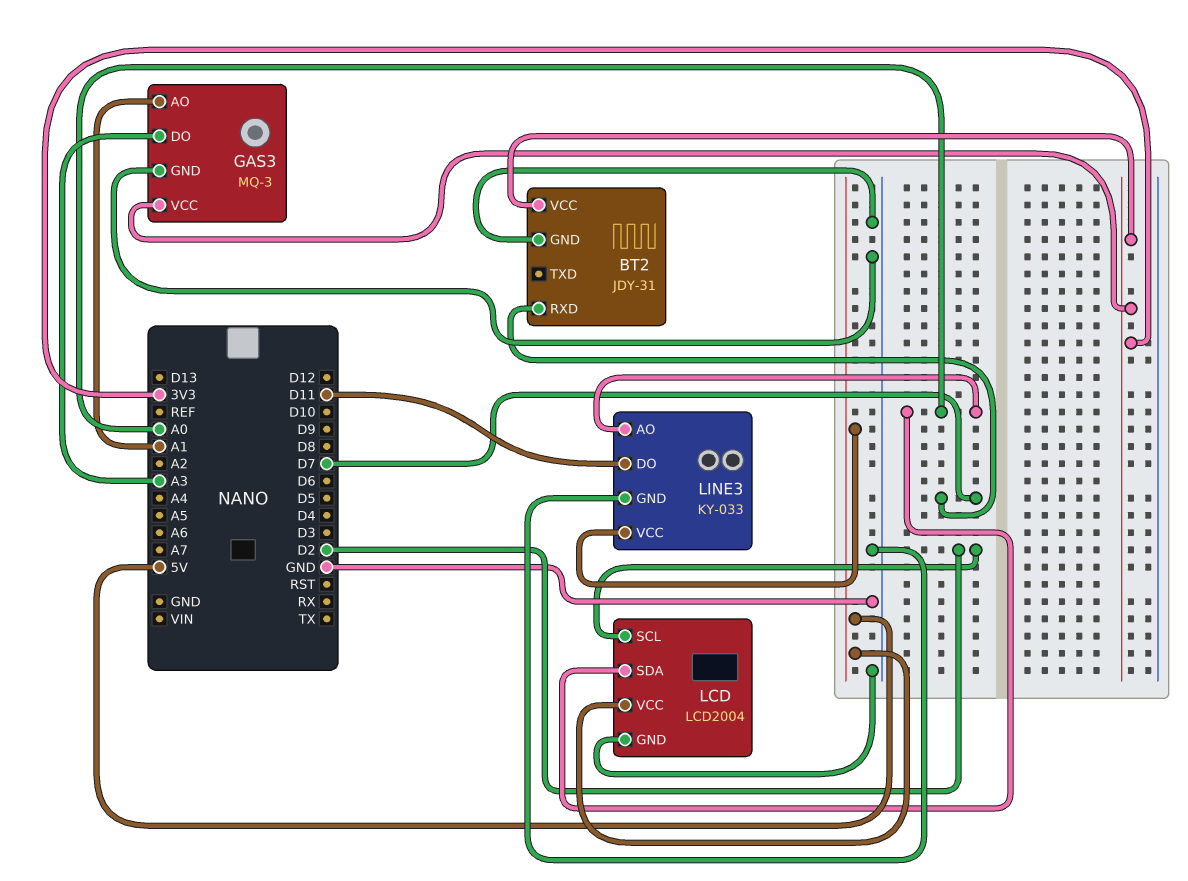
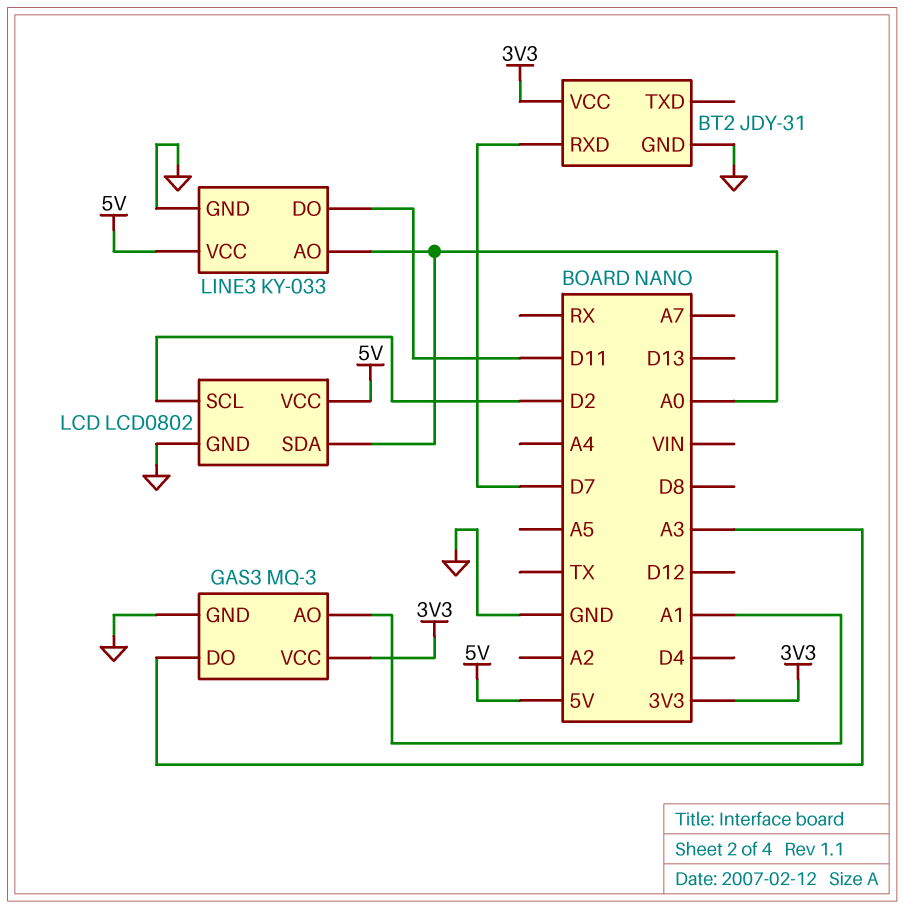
LCD: LCD2004 -> LCD0802

